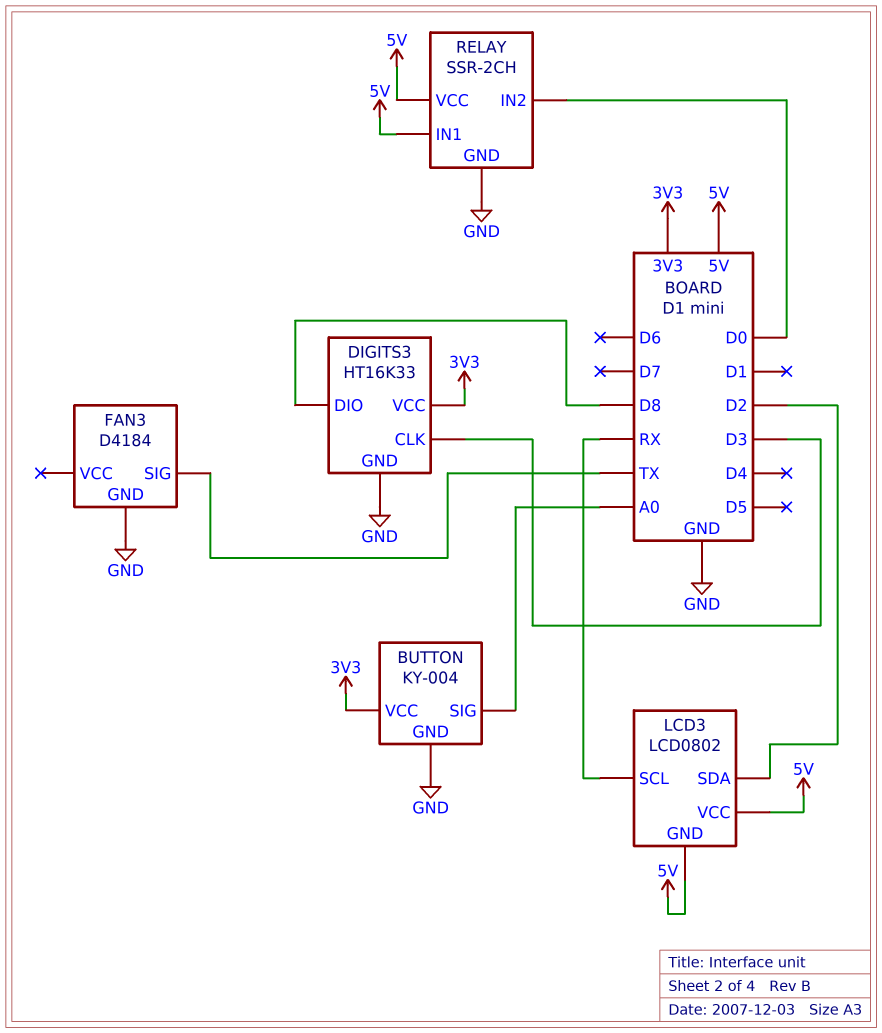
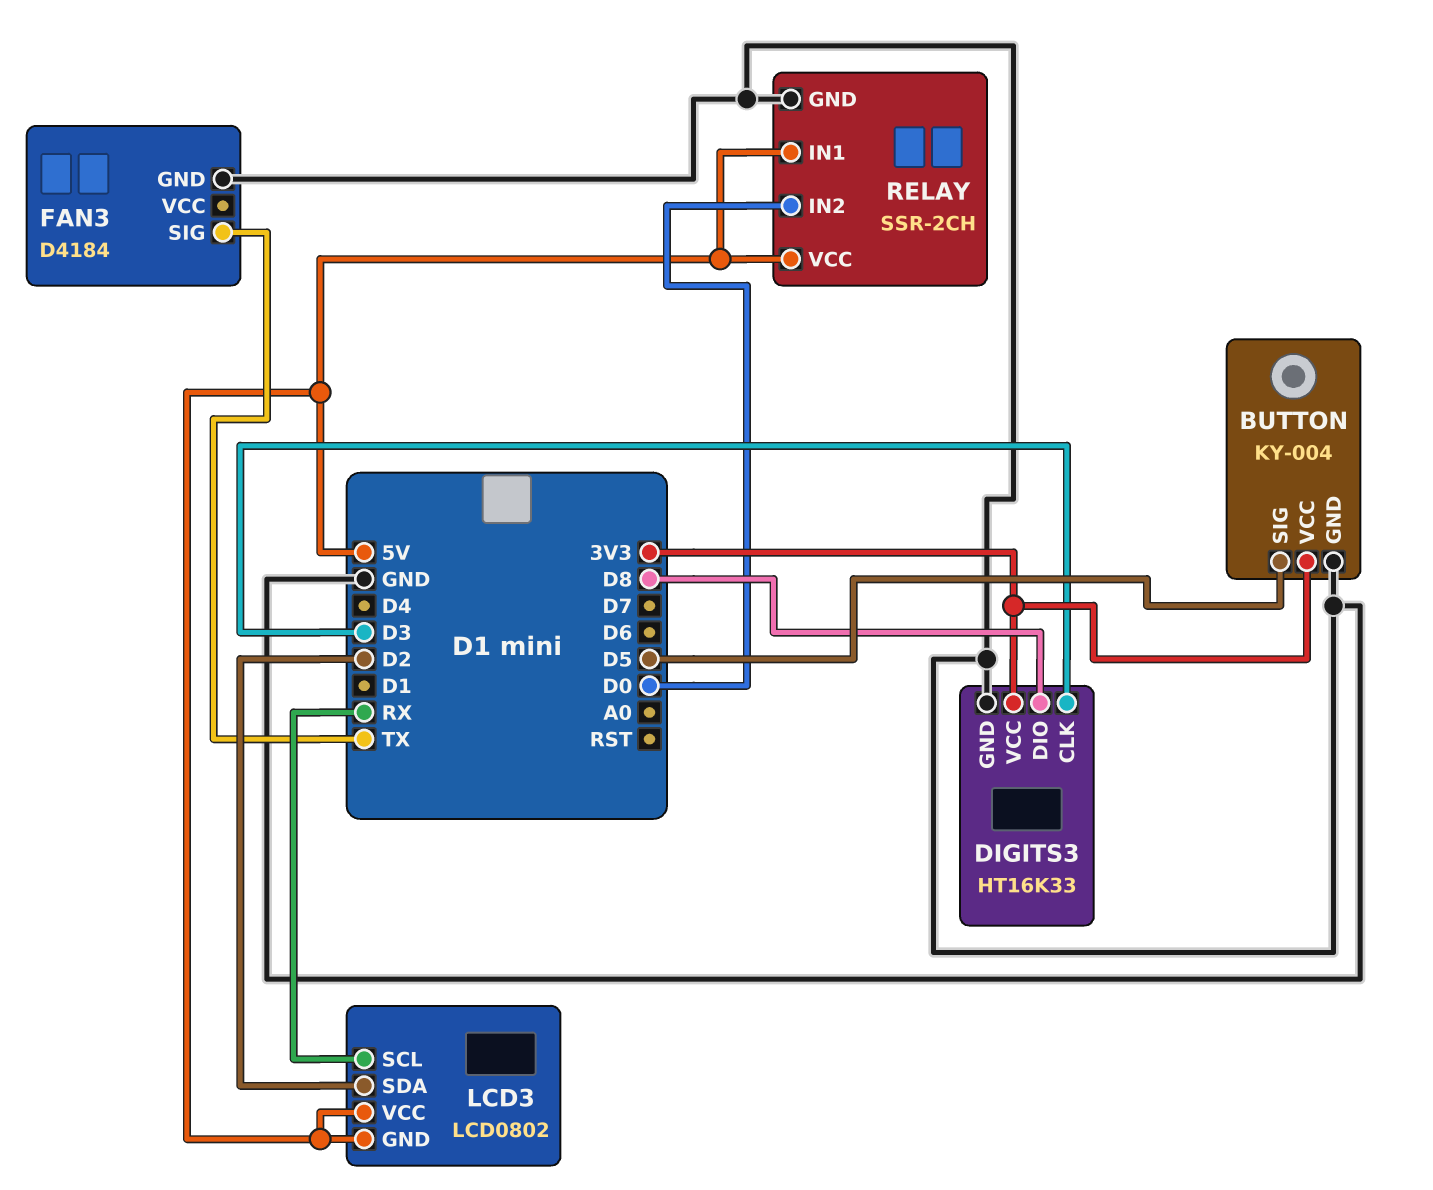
BUTTON pin SIG: A0 -> D5

